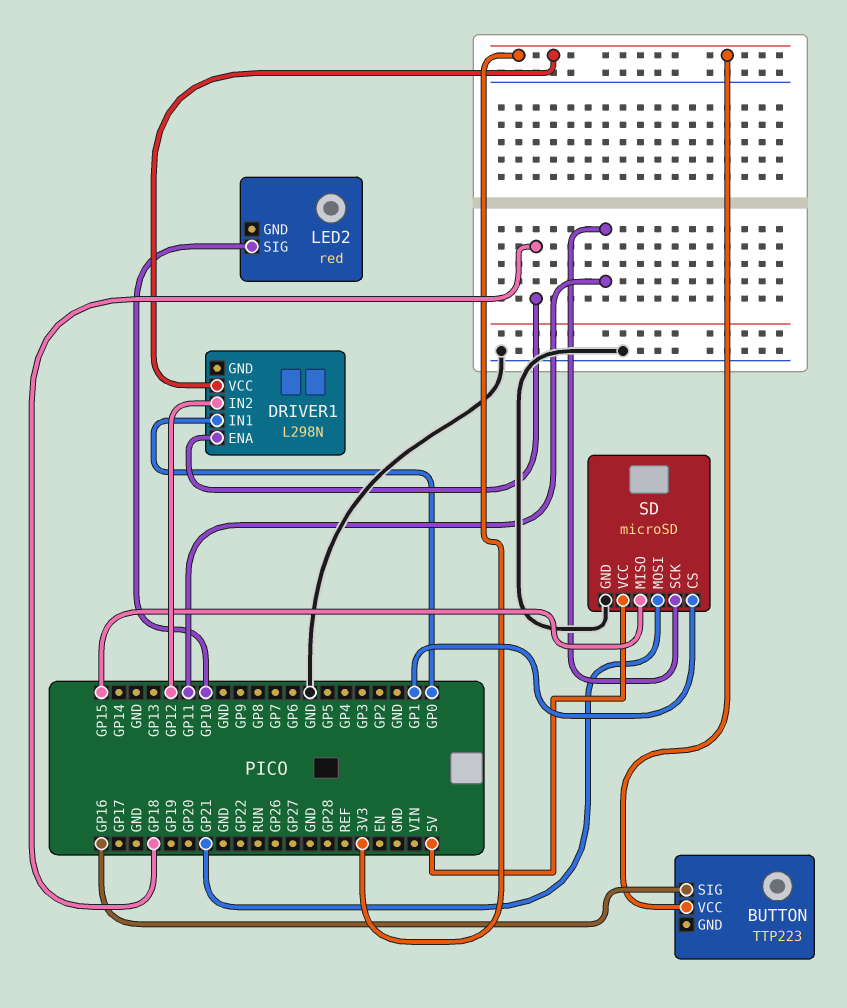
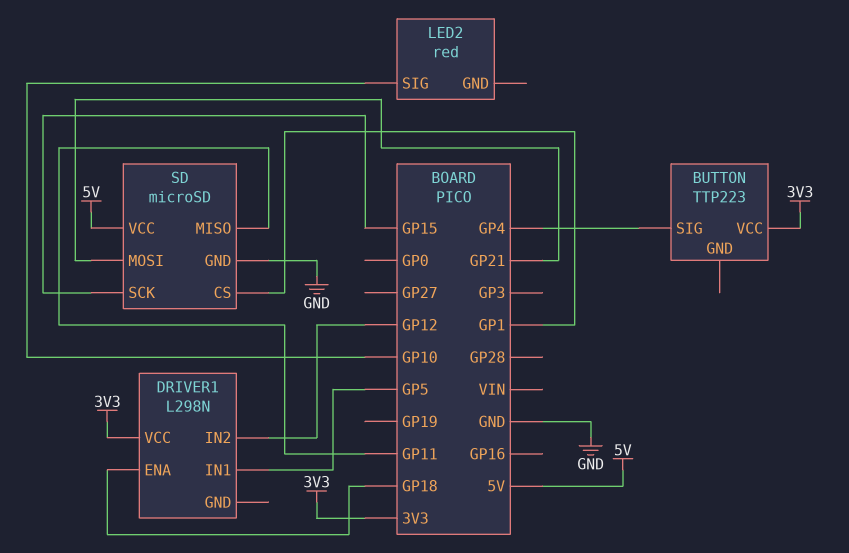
BUTTON pin SIG: GP16 -> GP4
DRIVER1 pin IN1: GP0 -> GP5
SD pin MISO: GP15 -> GP11
SD pin SCK: GP11 -> GP15

